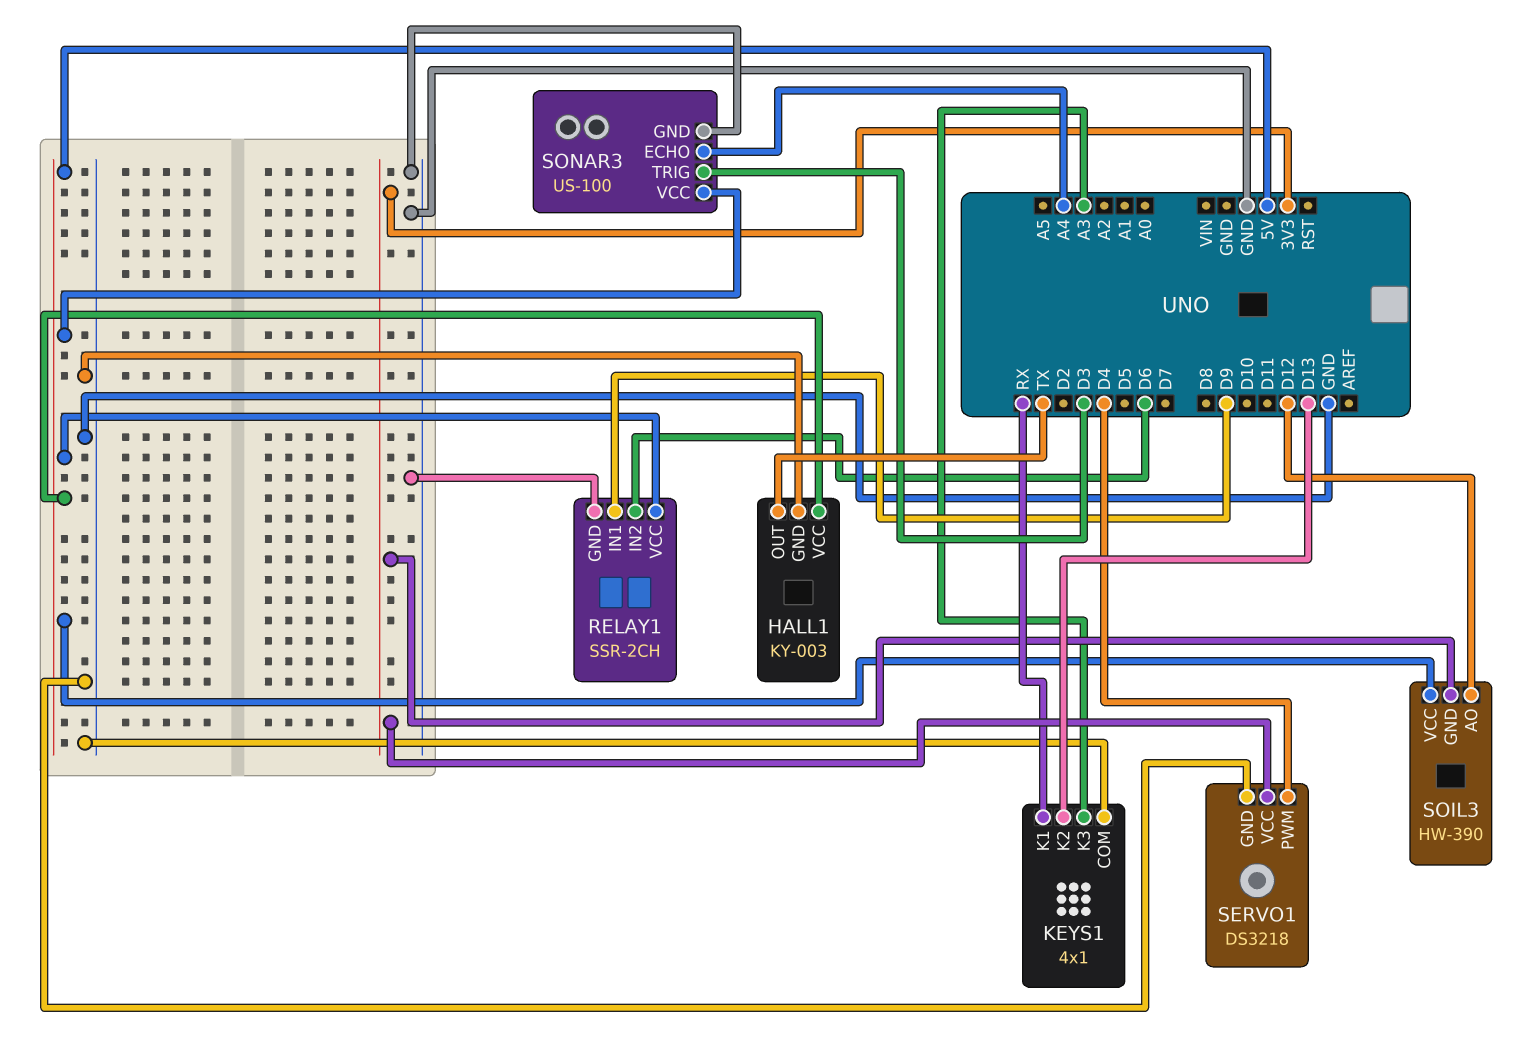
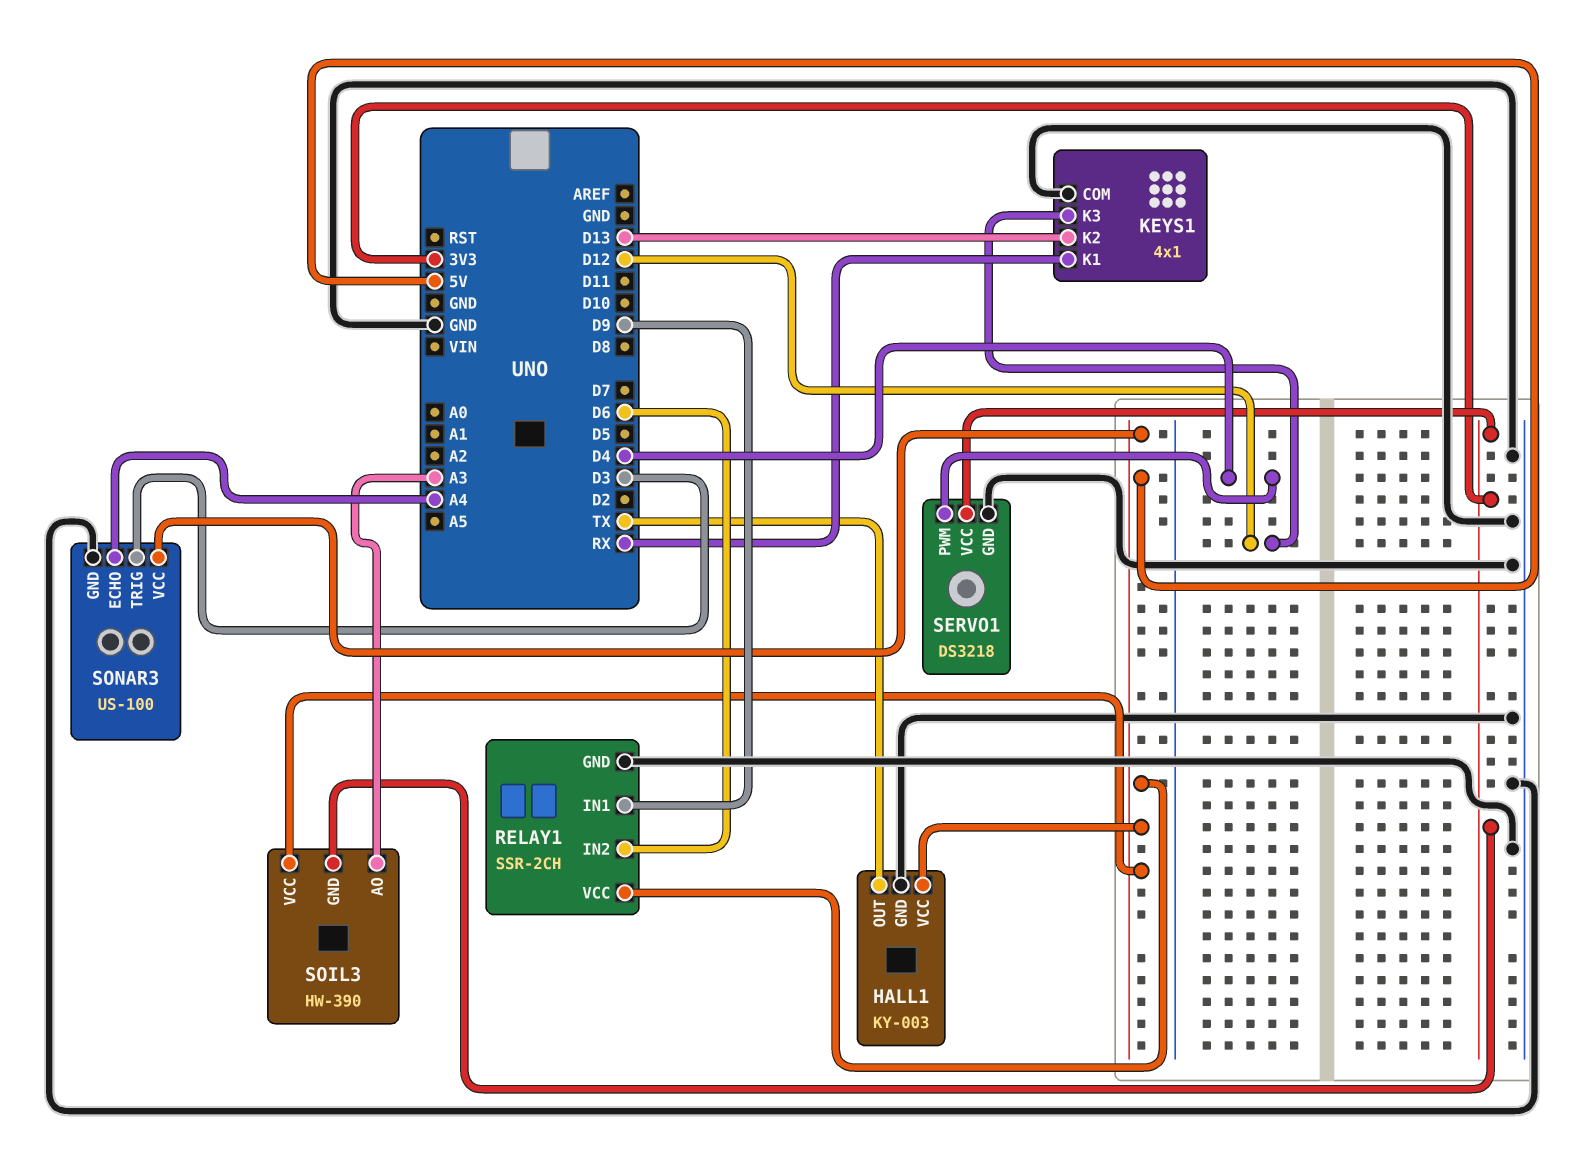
KEYS1 pin K3: A3 -> D12
SOIL3 pin AO: D12 -> A3

